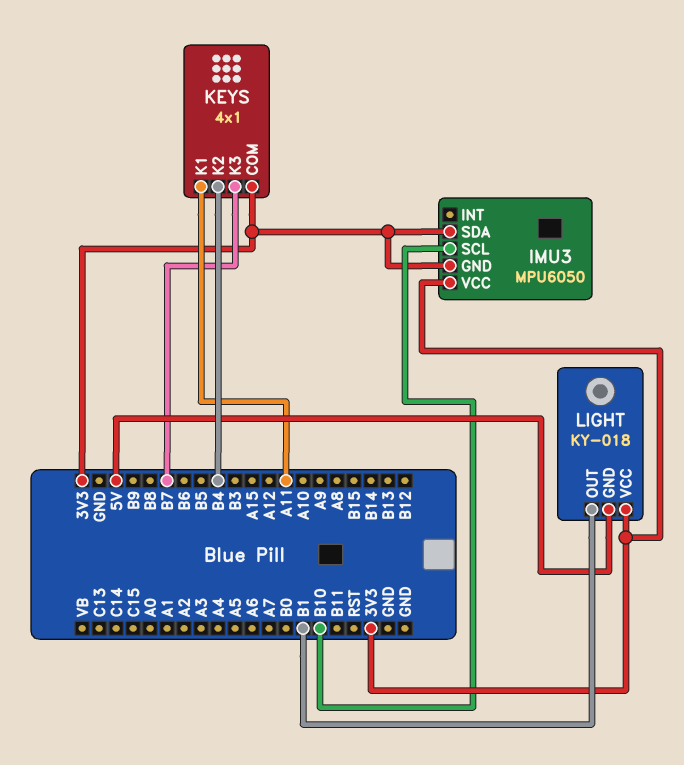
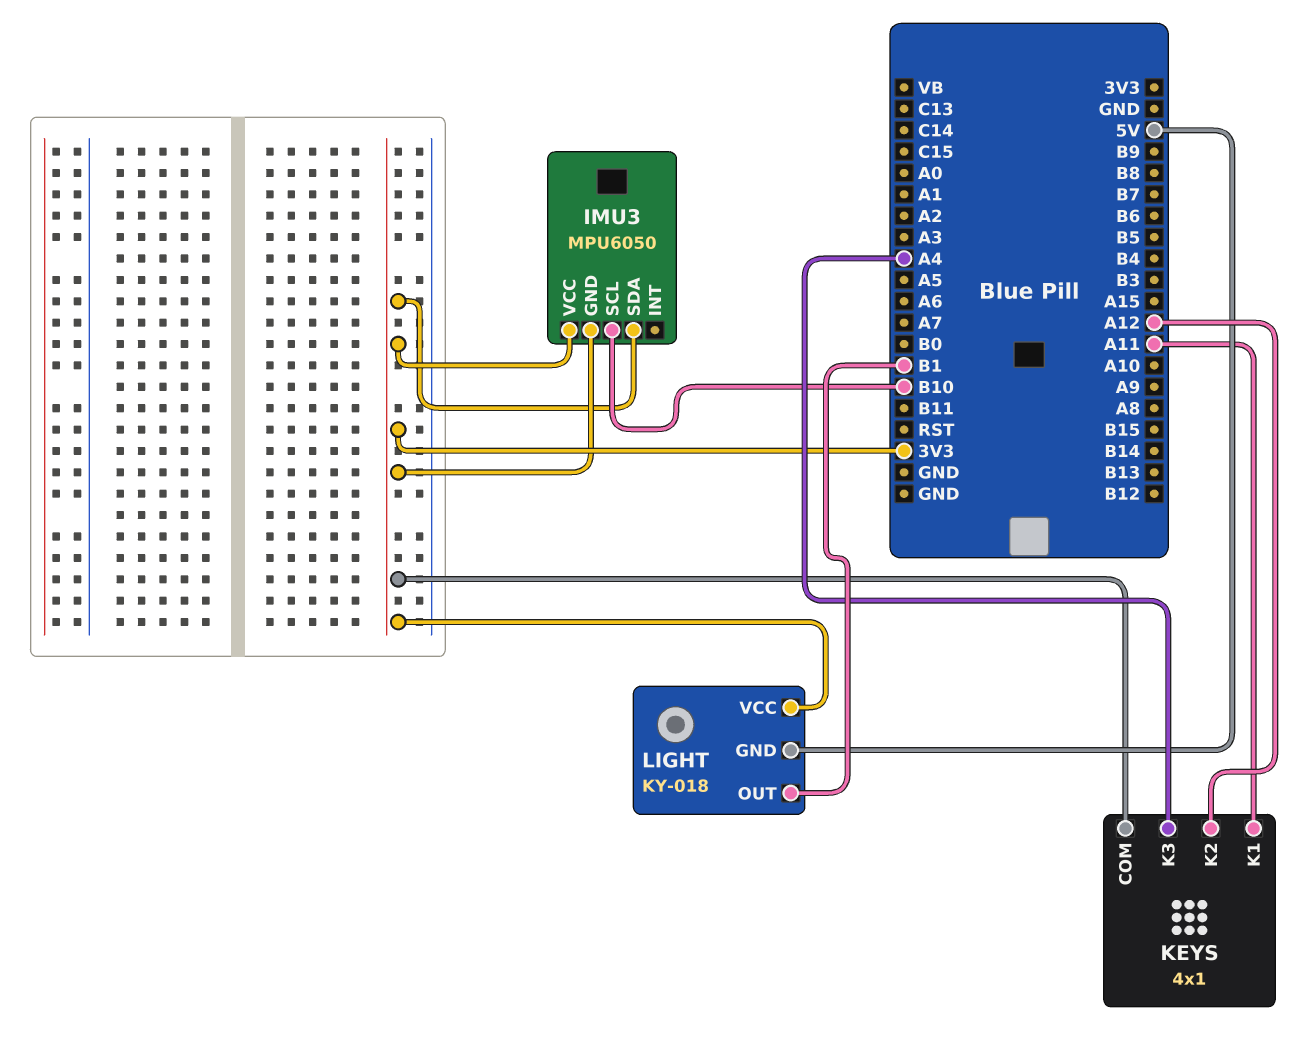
KEYS pin K2: B4 -> A12
KEYS pin K3: B7 -> A4

